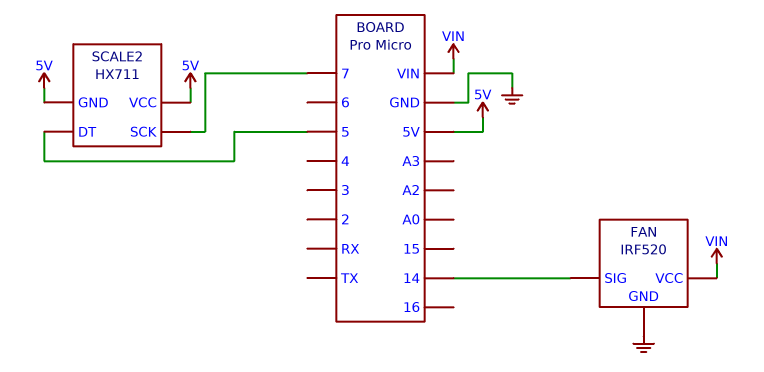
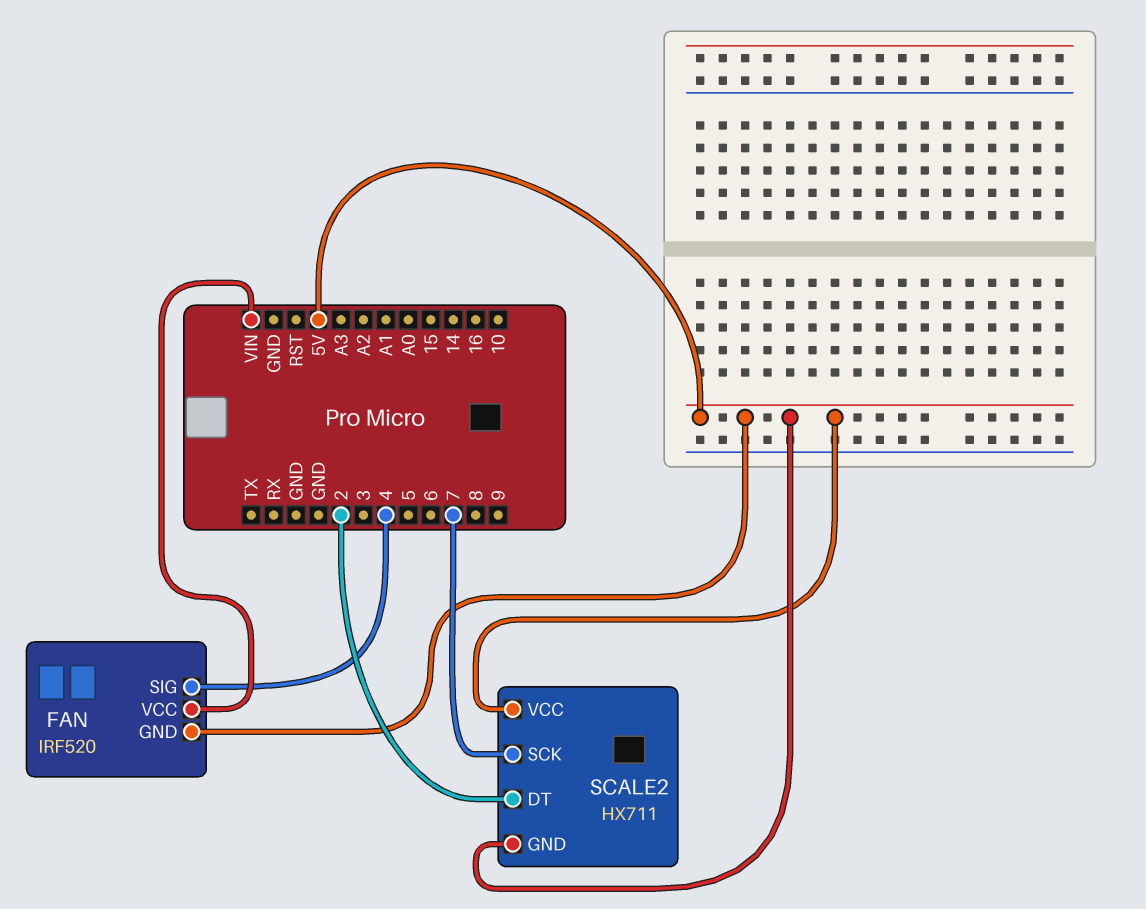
FAN pin GND: GND -> 5V
FAN pin SIG: 14 -> 4
SCALE2 pin DT: 5 -> 2

